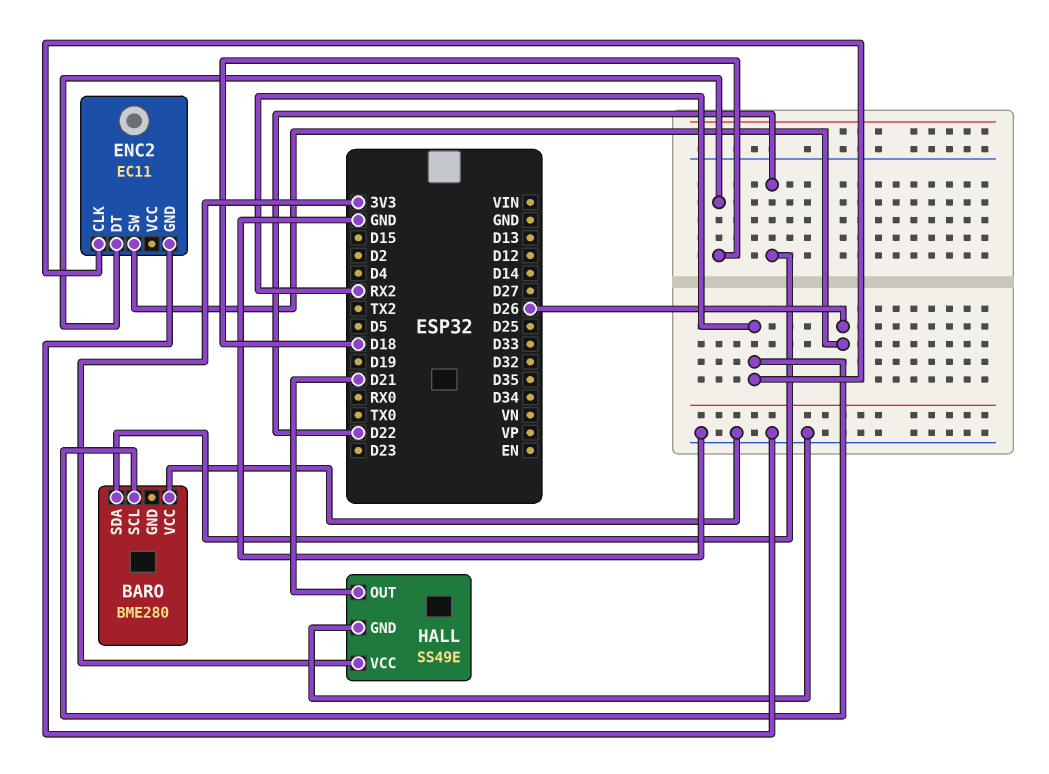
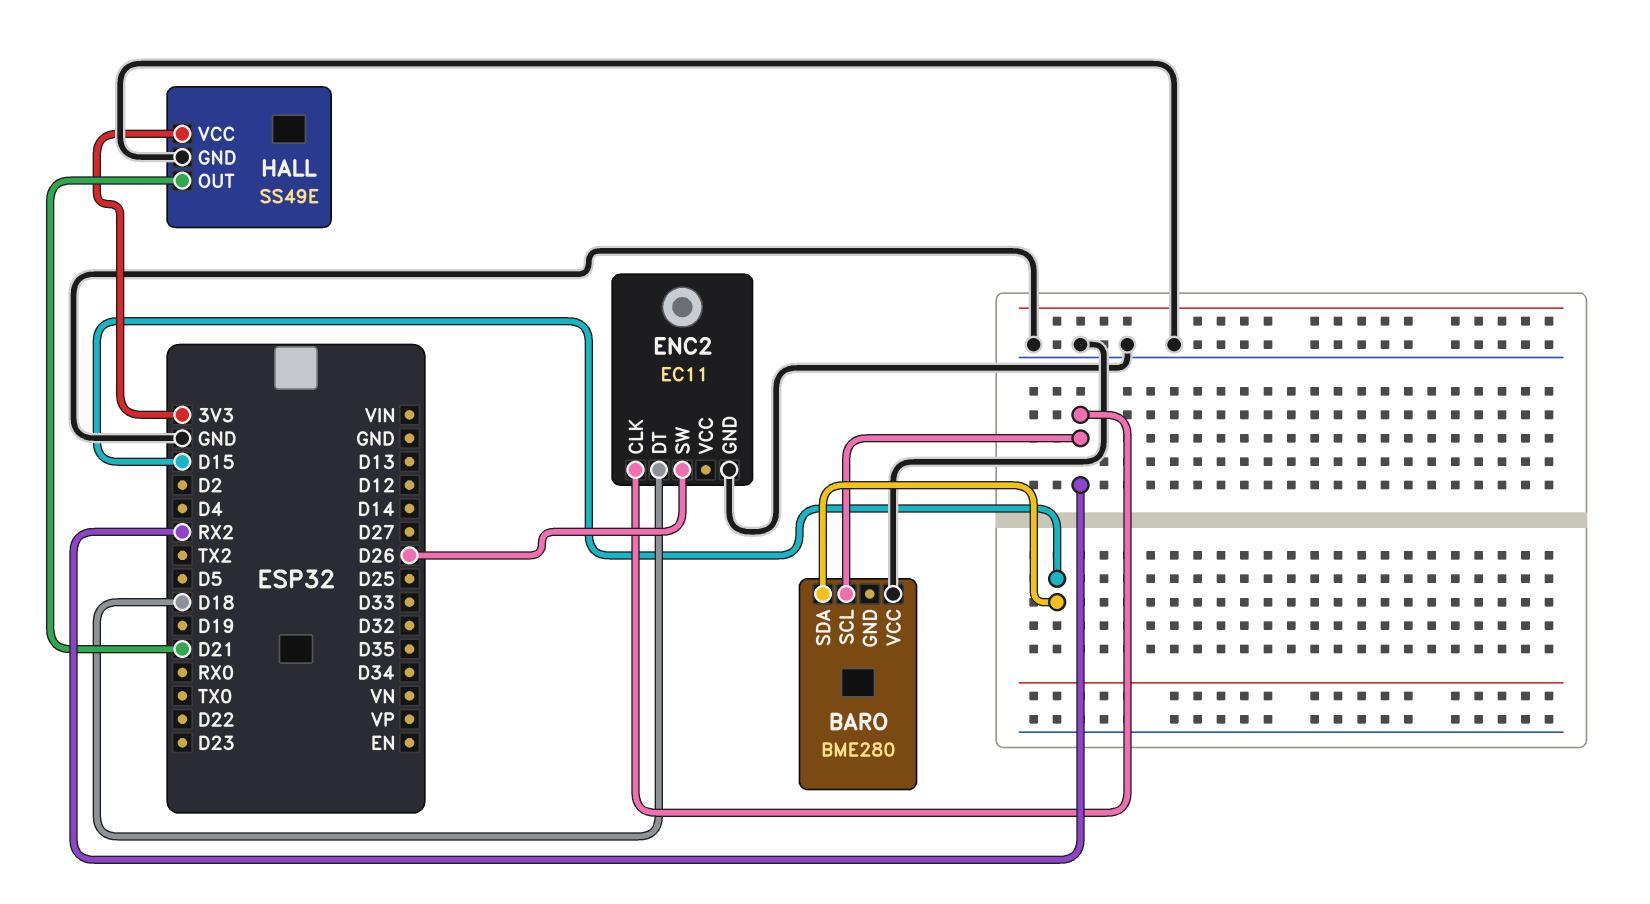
BARO pin SDA: D22 -> D15

